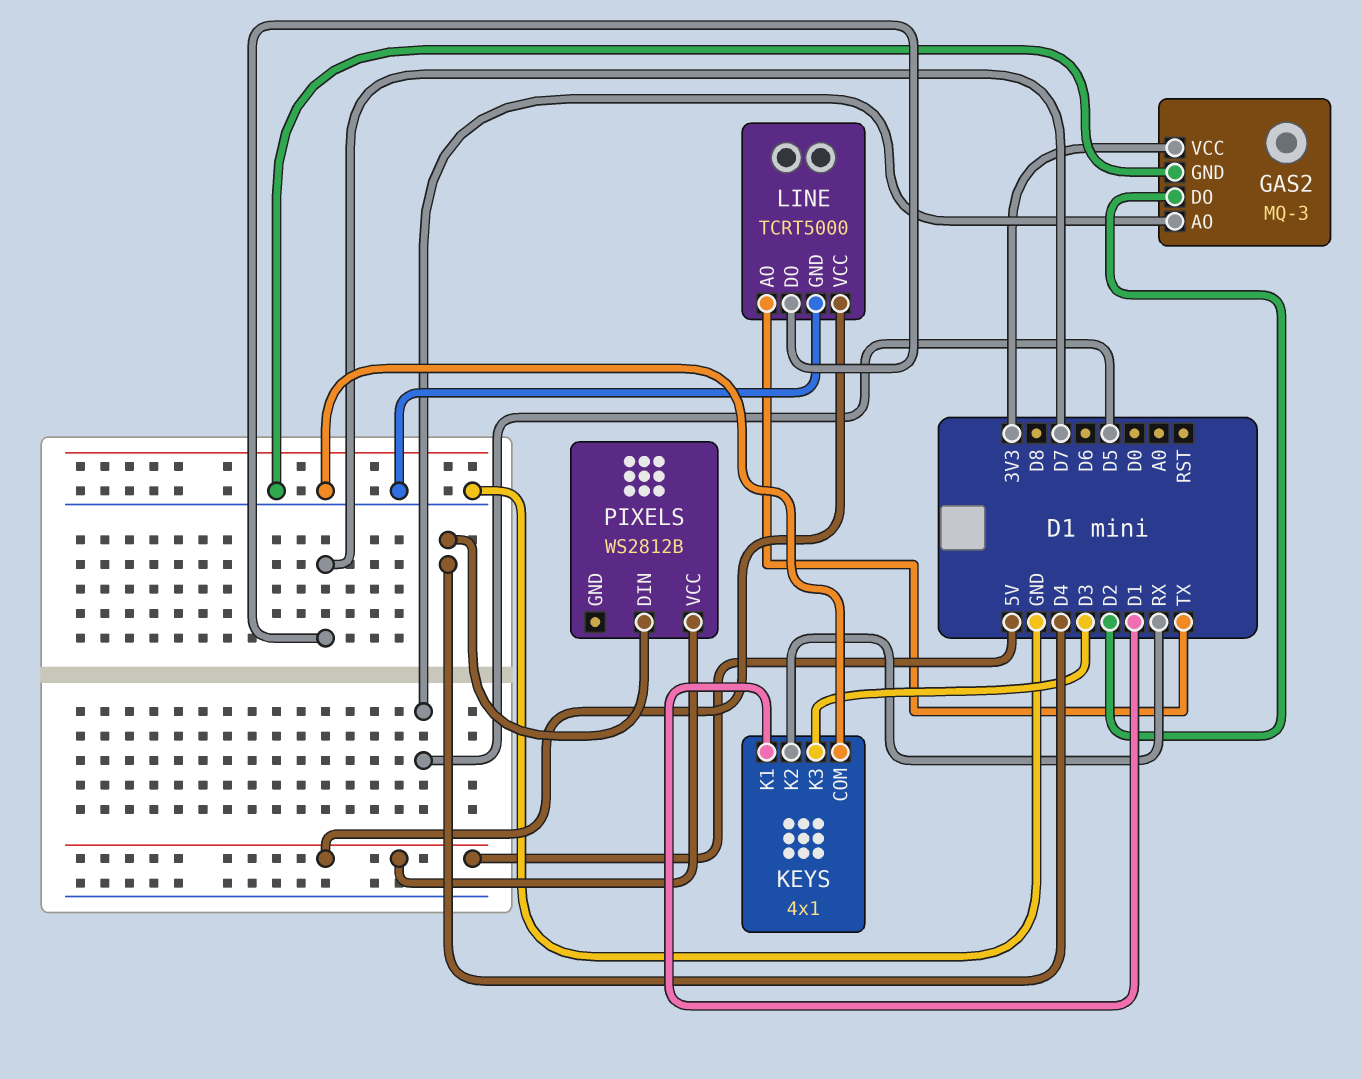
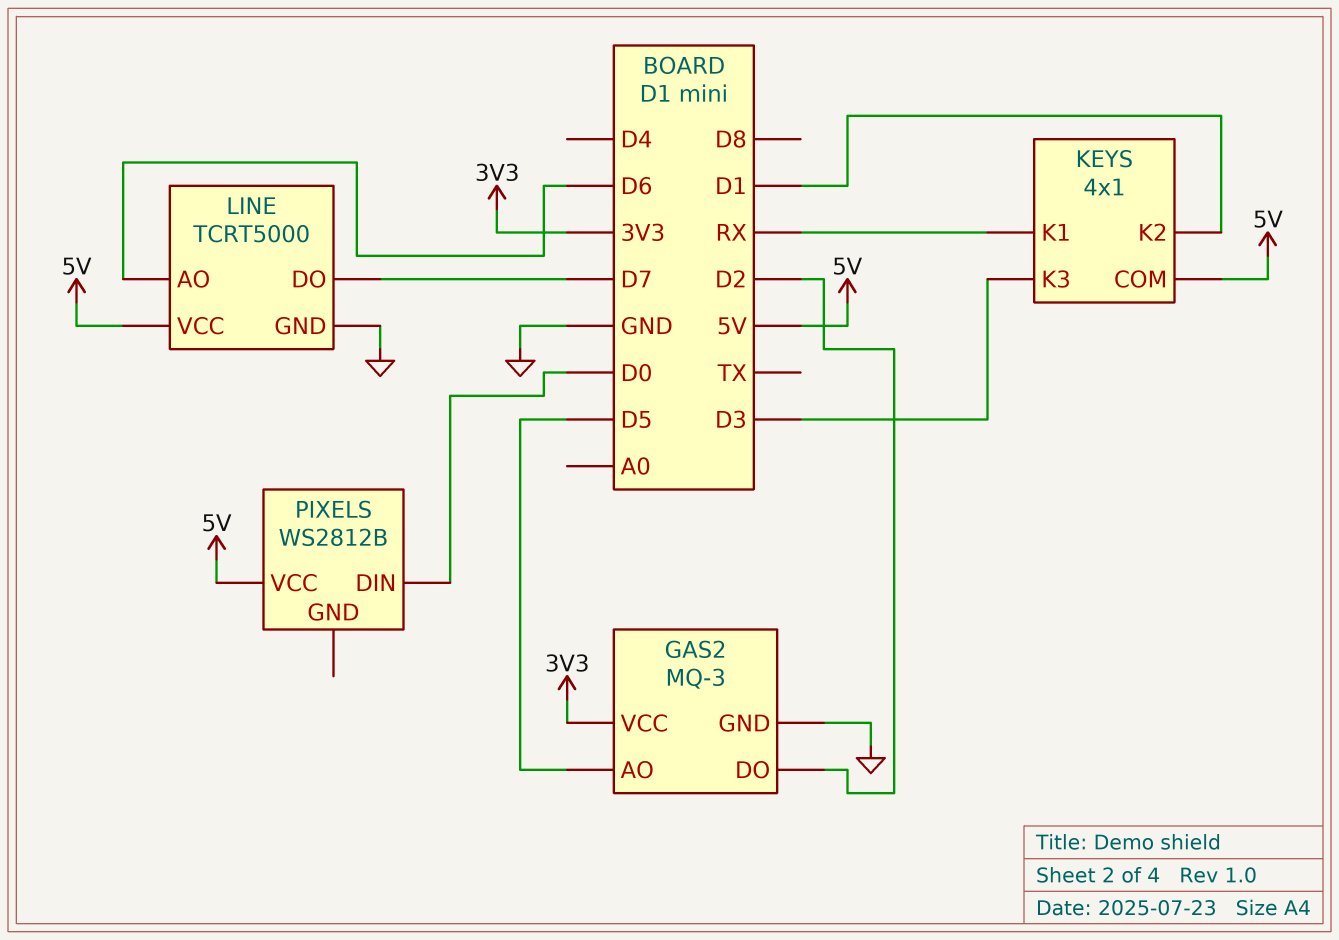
KEYS pin COM: GND -> 5V
KEYS pin K1: D1 -> RX
KEYS pin K2: RX -> D1
LINE pin AO: TX -> D6
PIXELS pin DIN: D4 -> D0

